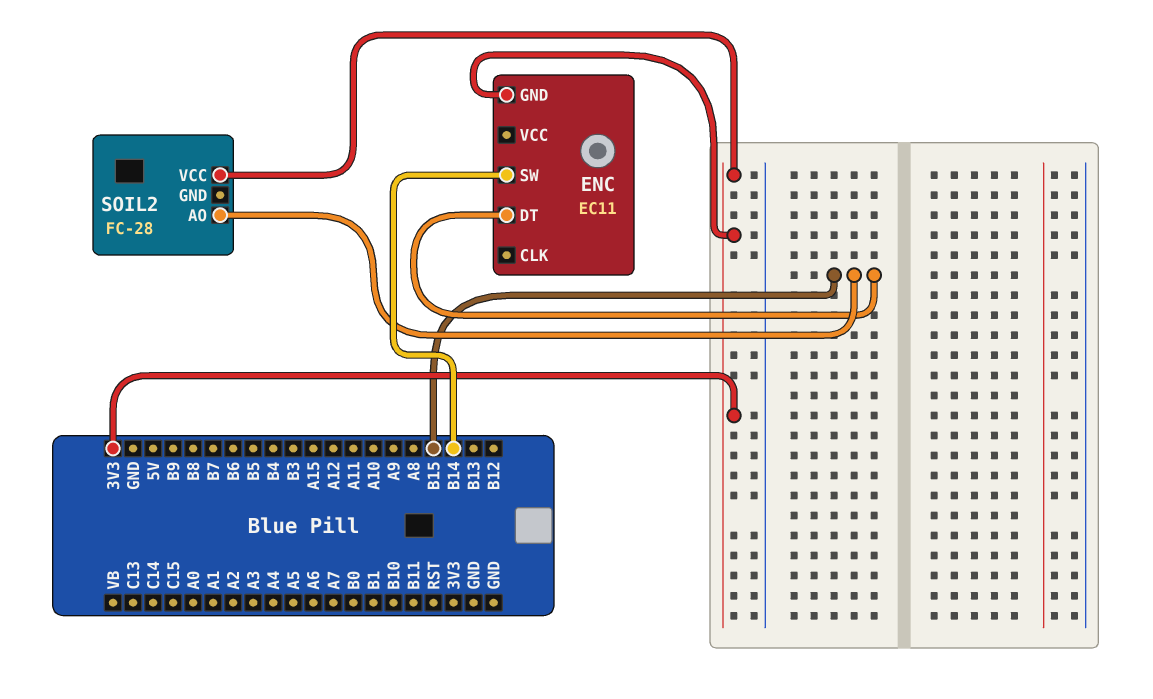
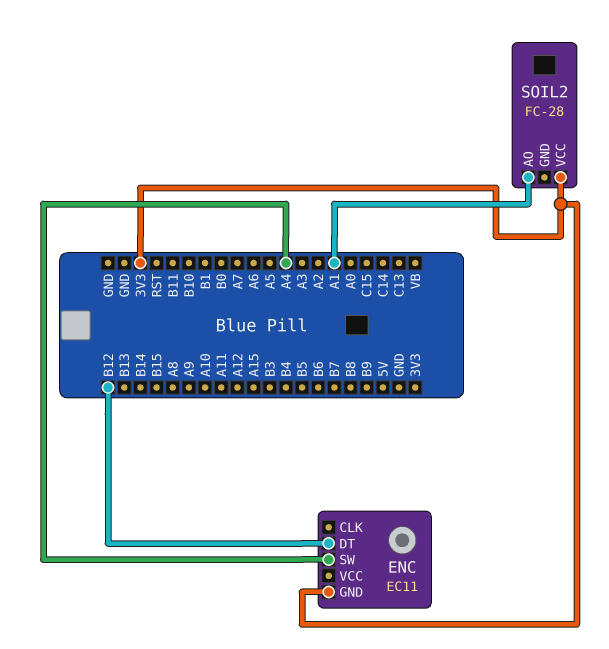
ENC pin DT: B15 -> B12
ENC pin SW: B14 -> A4
SOIL2 pin AO: B15 -> A1

